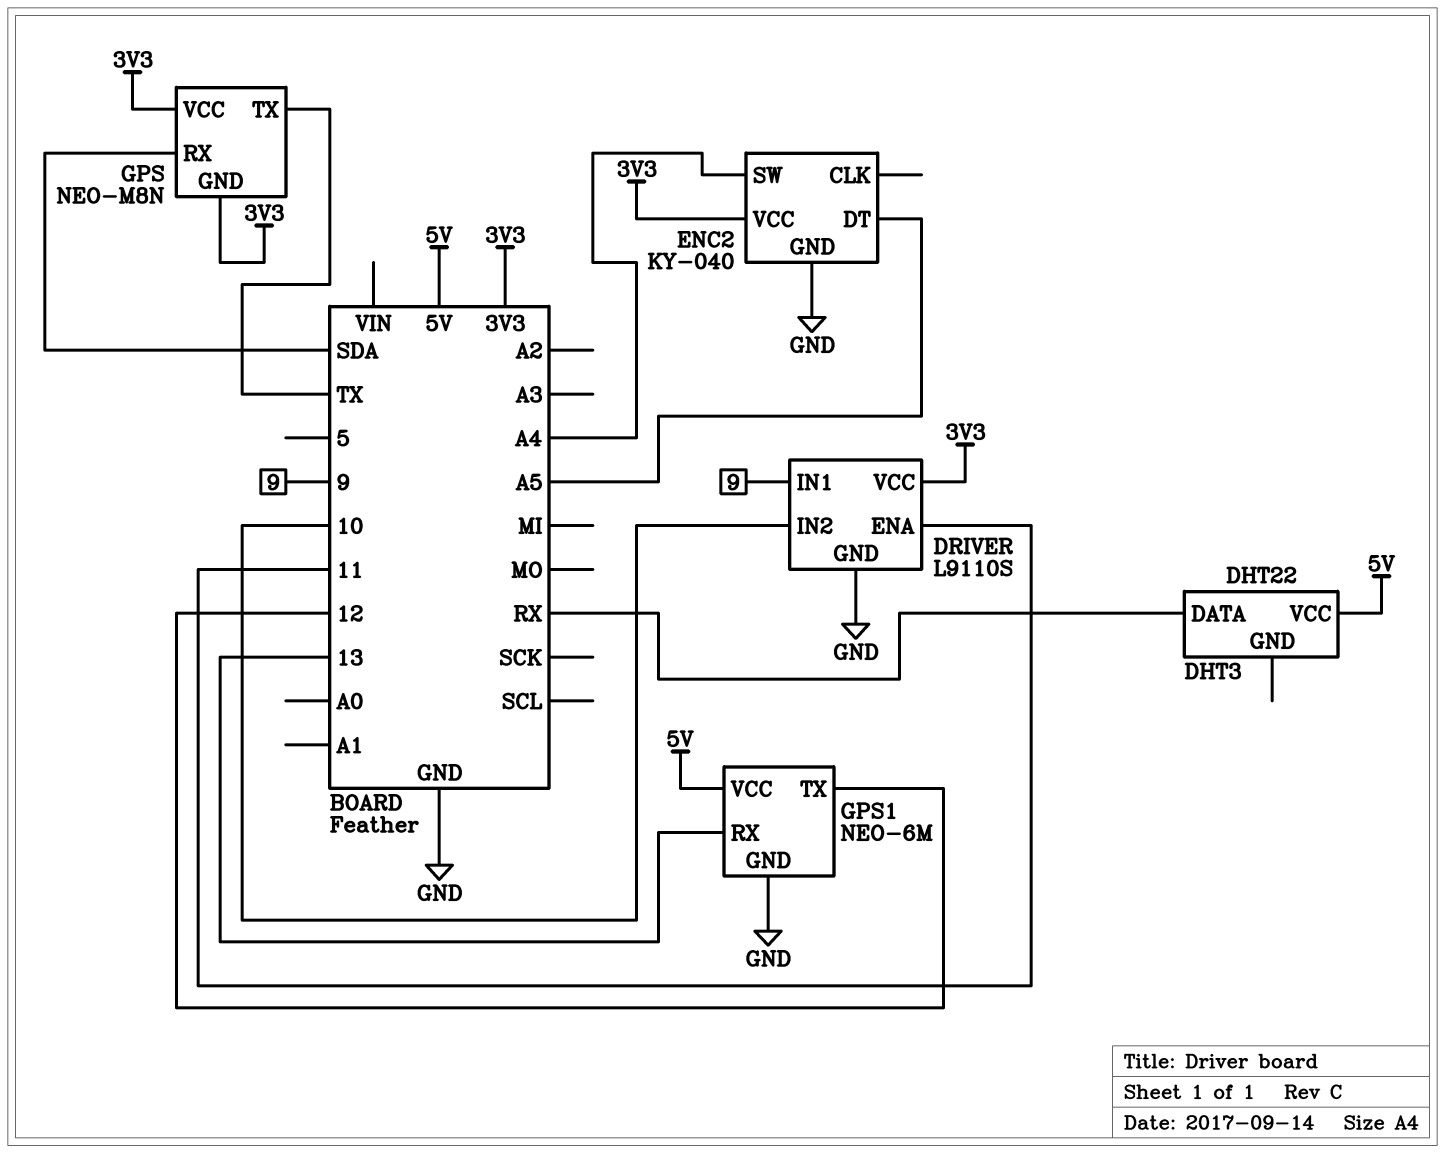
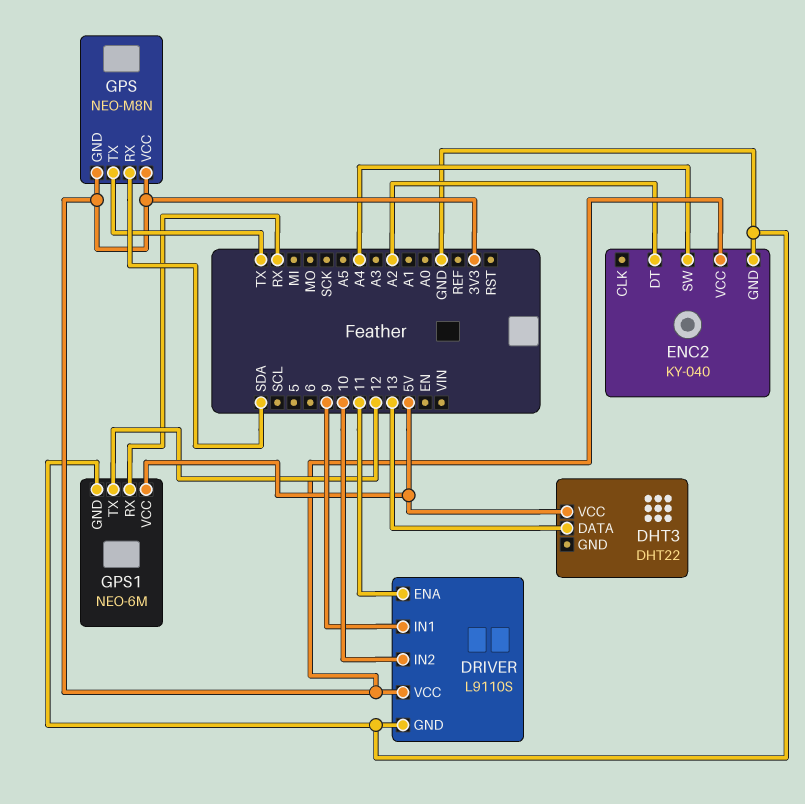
DHT3 pin DATA: RX -> 13
ENC2 pin DT: A5 -> A2
GPS1 pin RX: 13 -> RX

